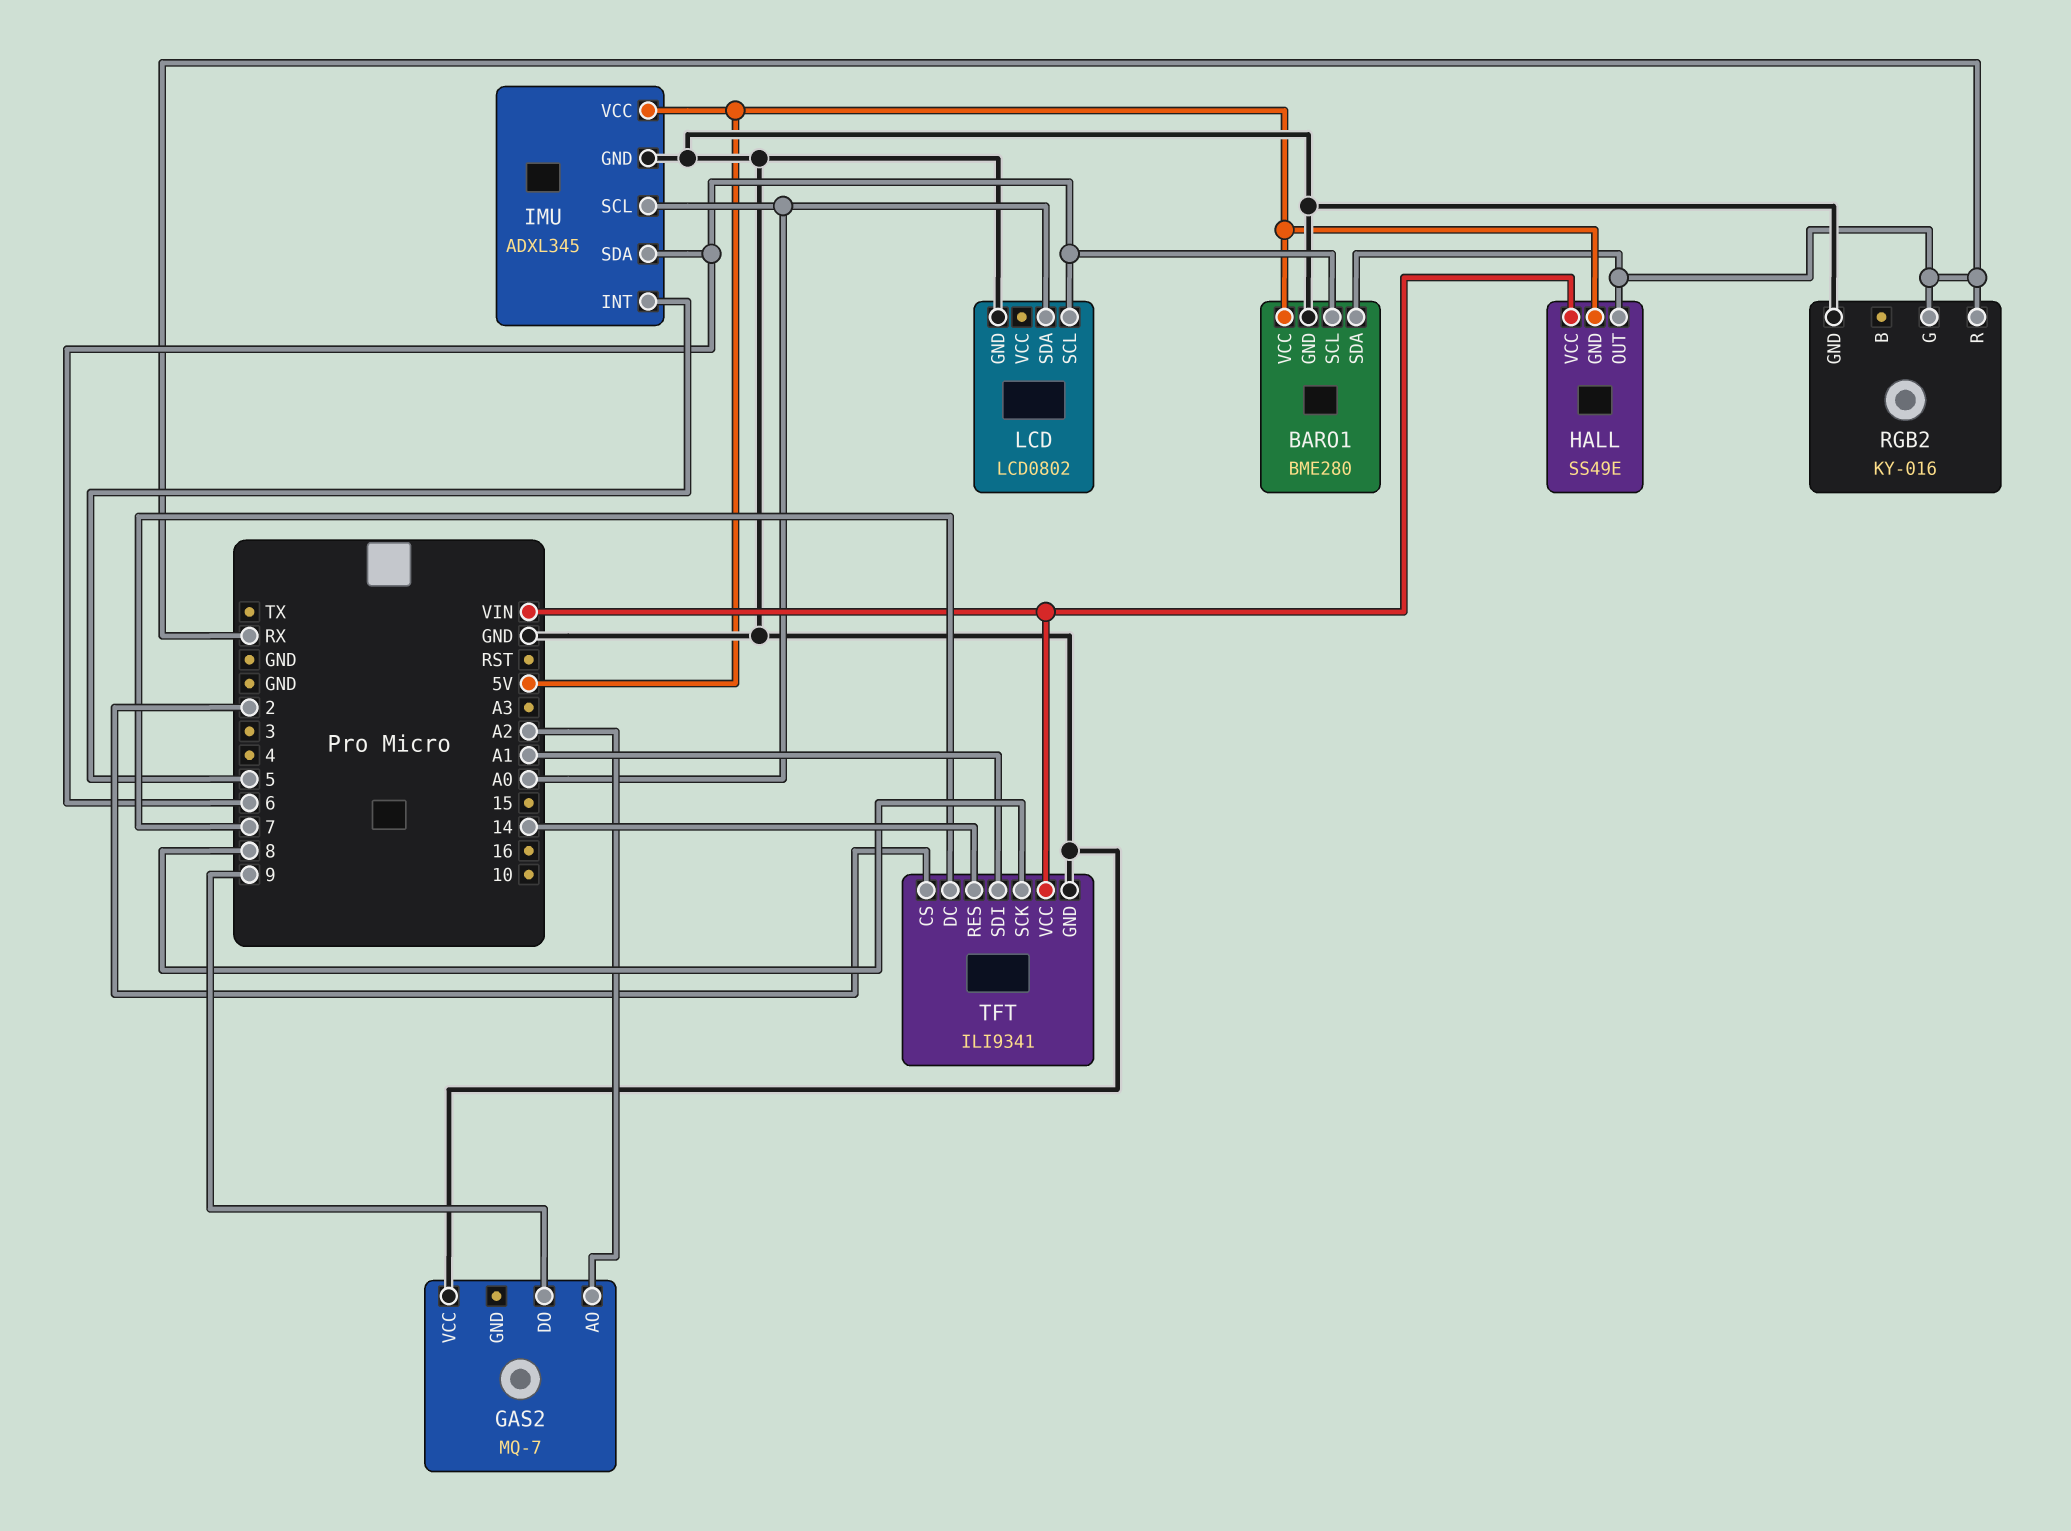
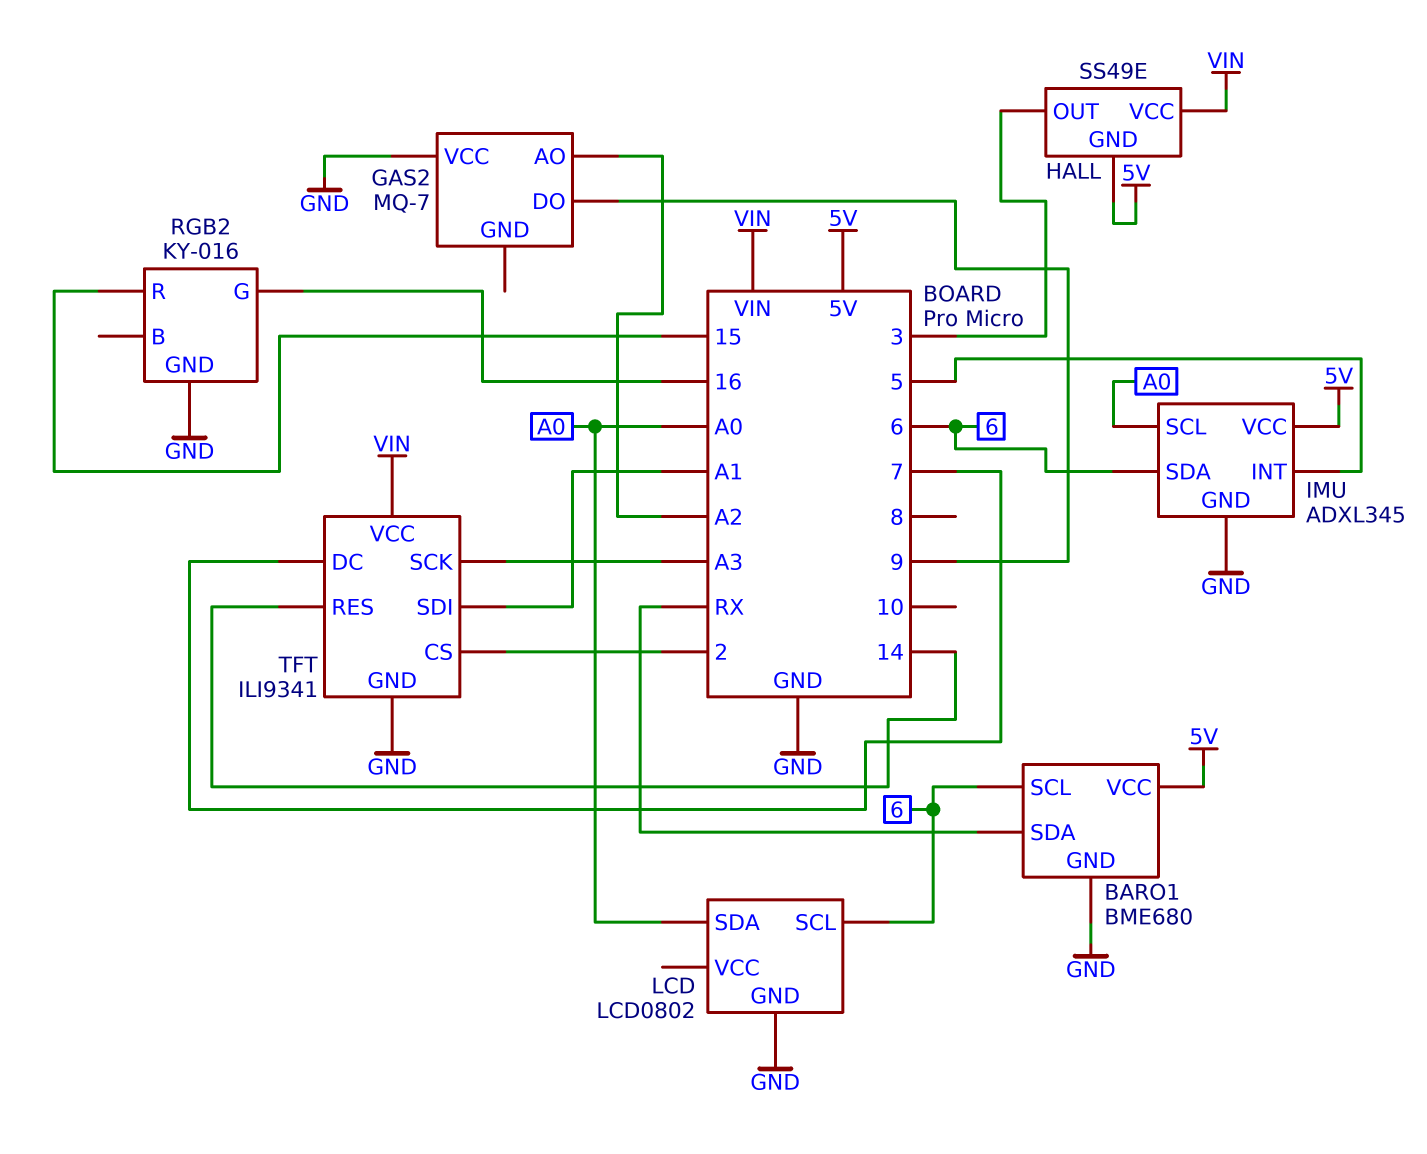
BARO1: BME280 -> BME680
HALL pin OUT: RX -> 3
RGB2 pin G: RX -> 16
RGB2 pin R: RX -> 15
TFT pin SCK: 8 -> A3

